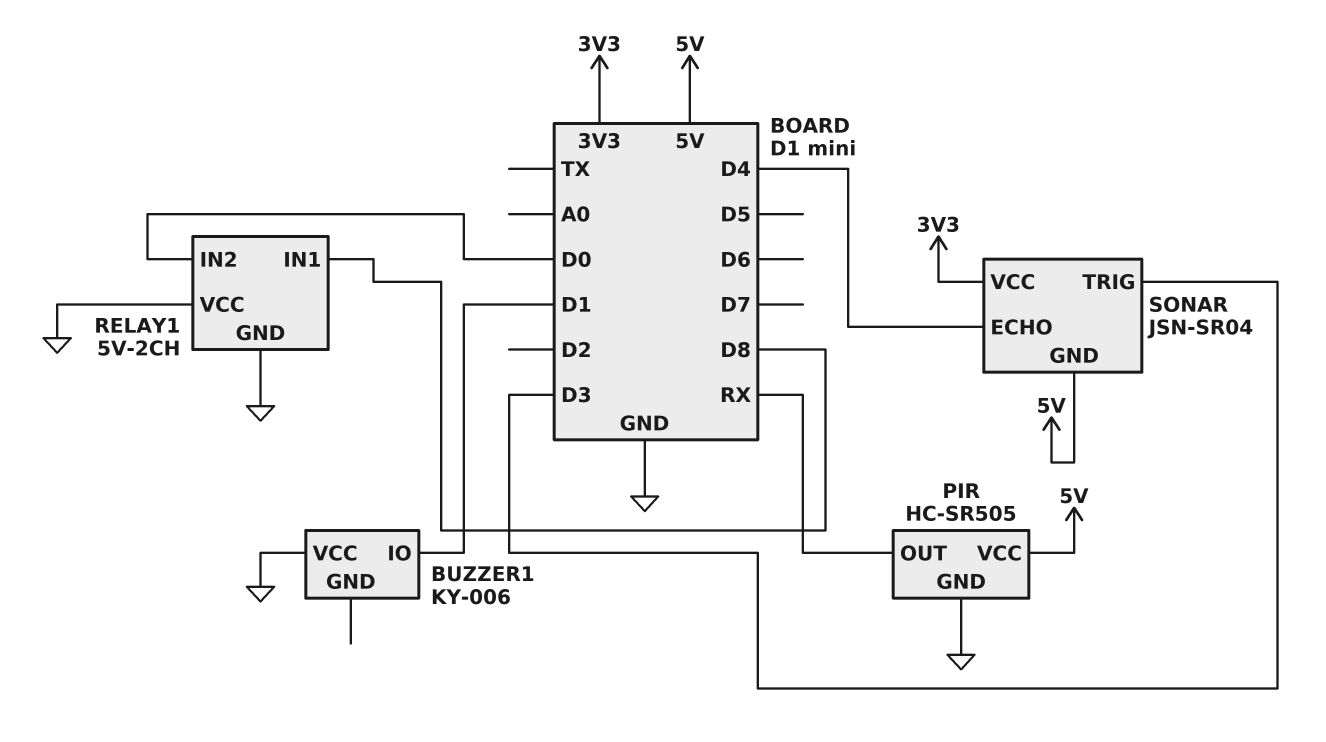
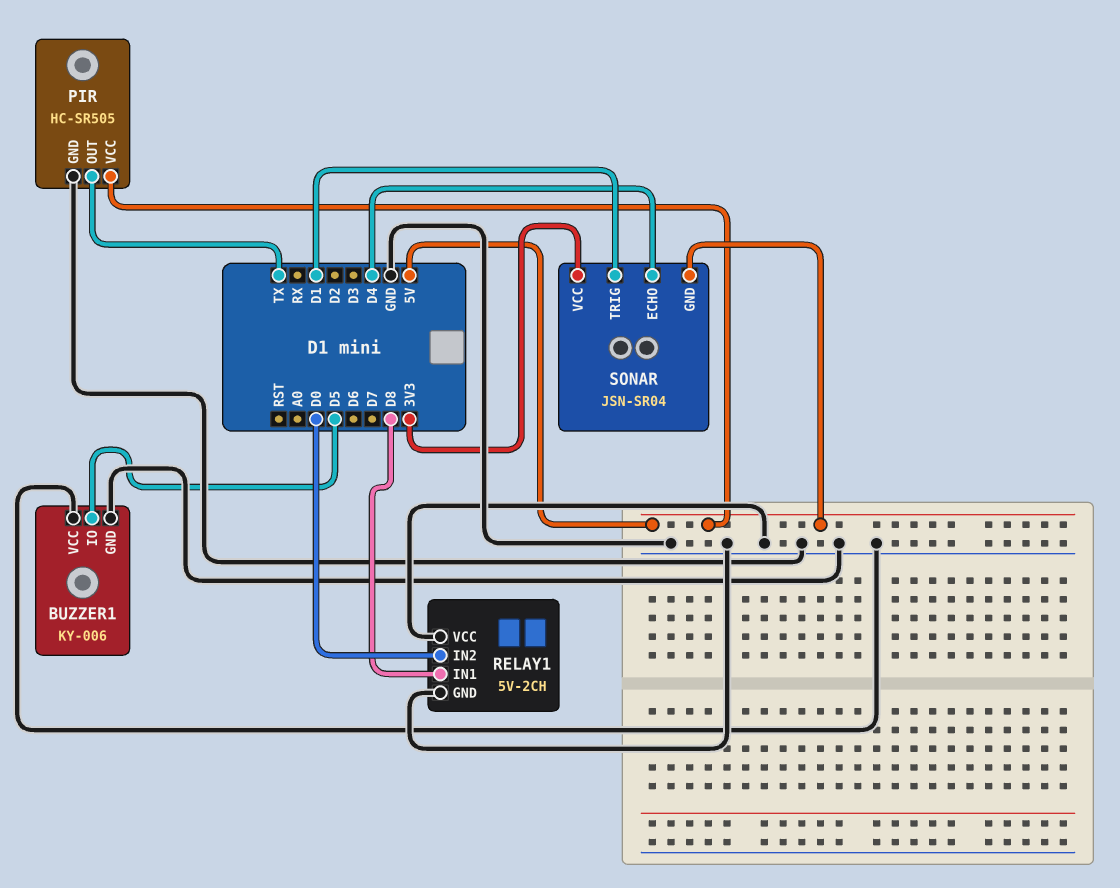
BUZZER1 pin GND: none -> GND
BUZZER1 pin IO: D1 -> D5
PIR pin OUT: RX -> TX
SONAR pin TRIG: D3 -> D1

